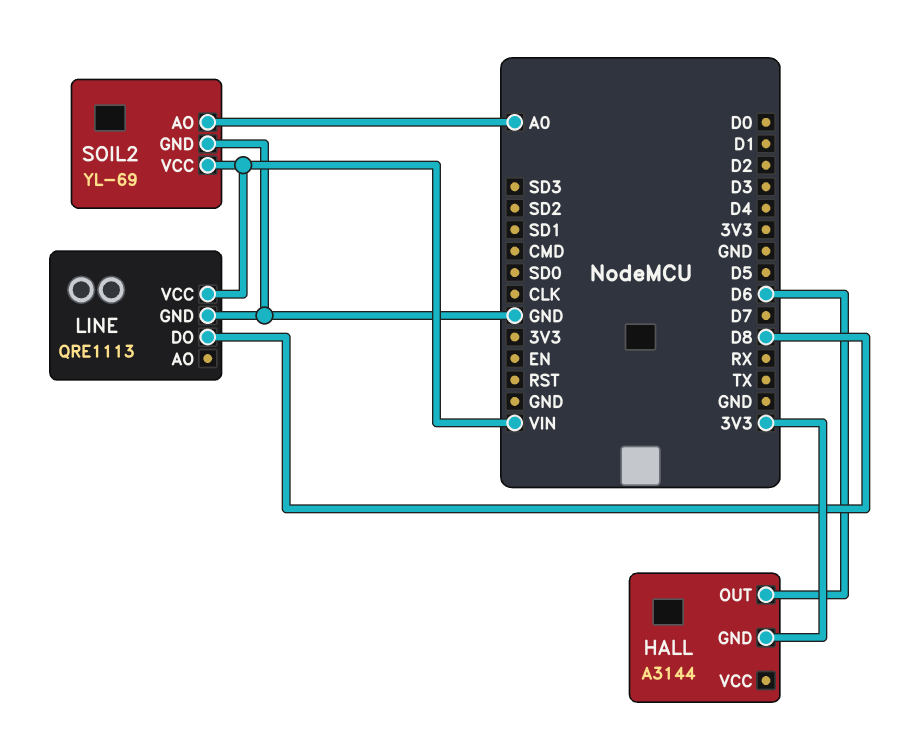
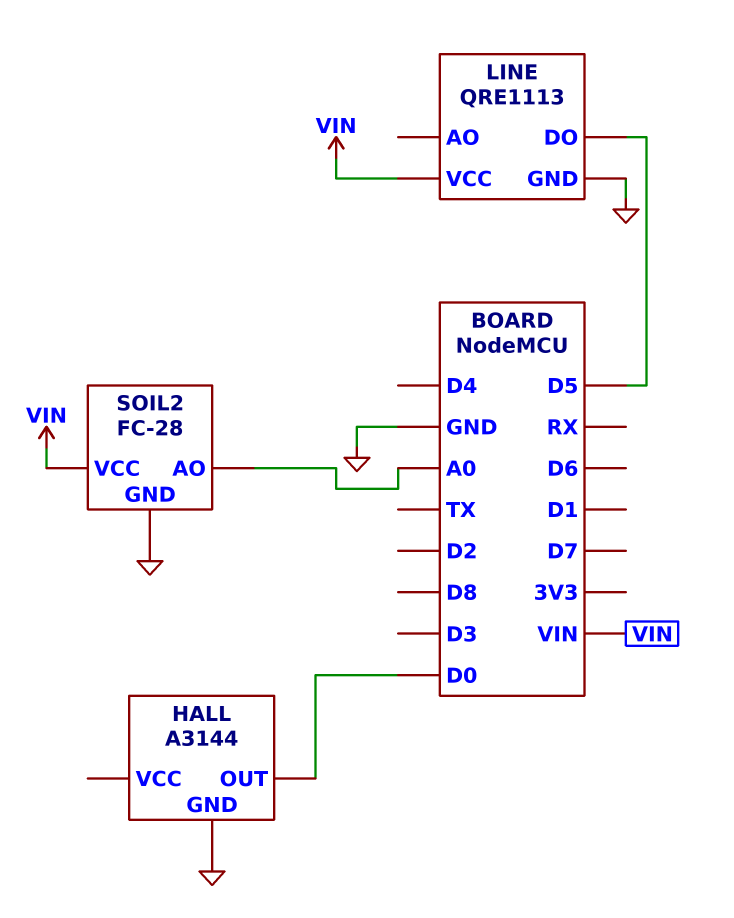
HALL pin GND: 3V3 -> GND
HALL pin OUT: D6 -> D0
LINE pin DO: D8 -> D5
SOIL2: YL-69 -> FC-28

